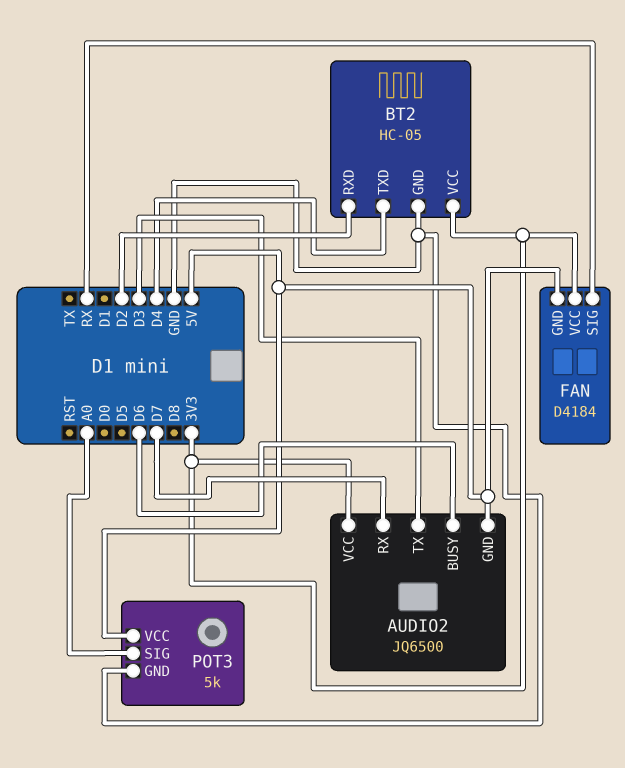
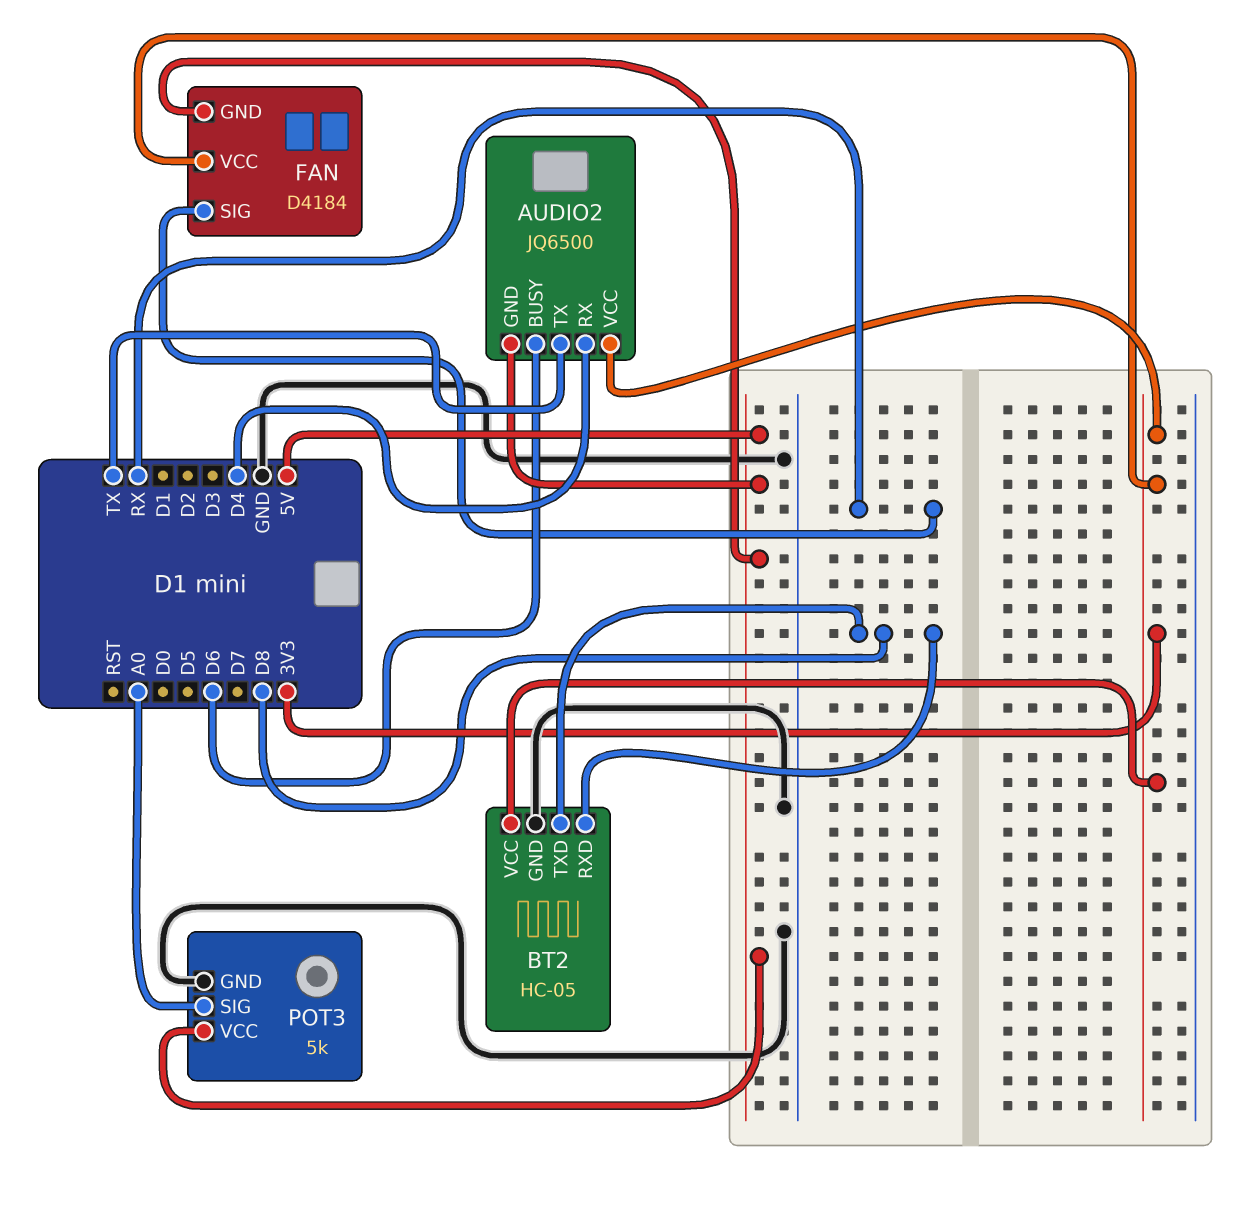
AUDIO2 pin RX: D7 -> D4
AUDIO2 pin TX: D3 -> TX
BT2 pin RXD: D2 -> D8
BT2 pin TXD: D4 -> D8

